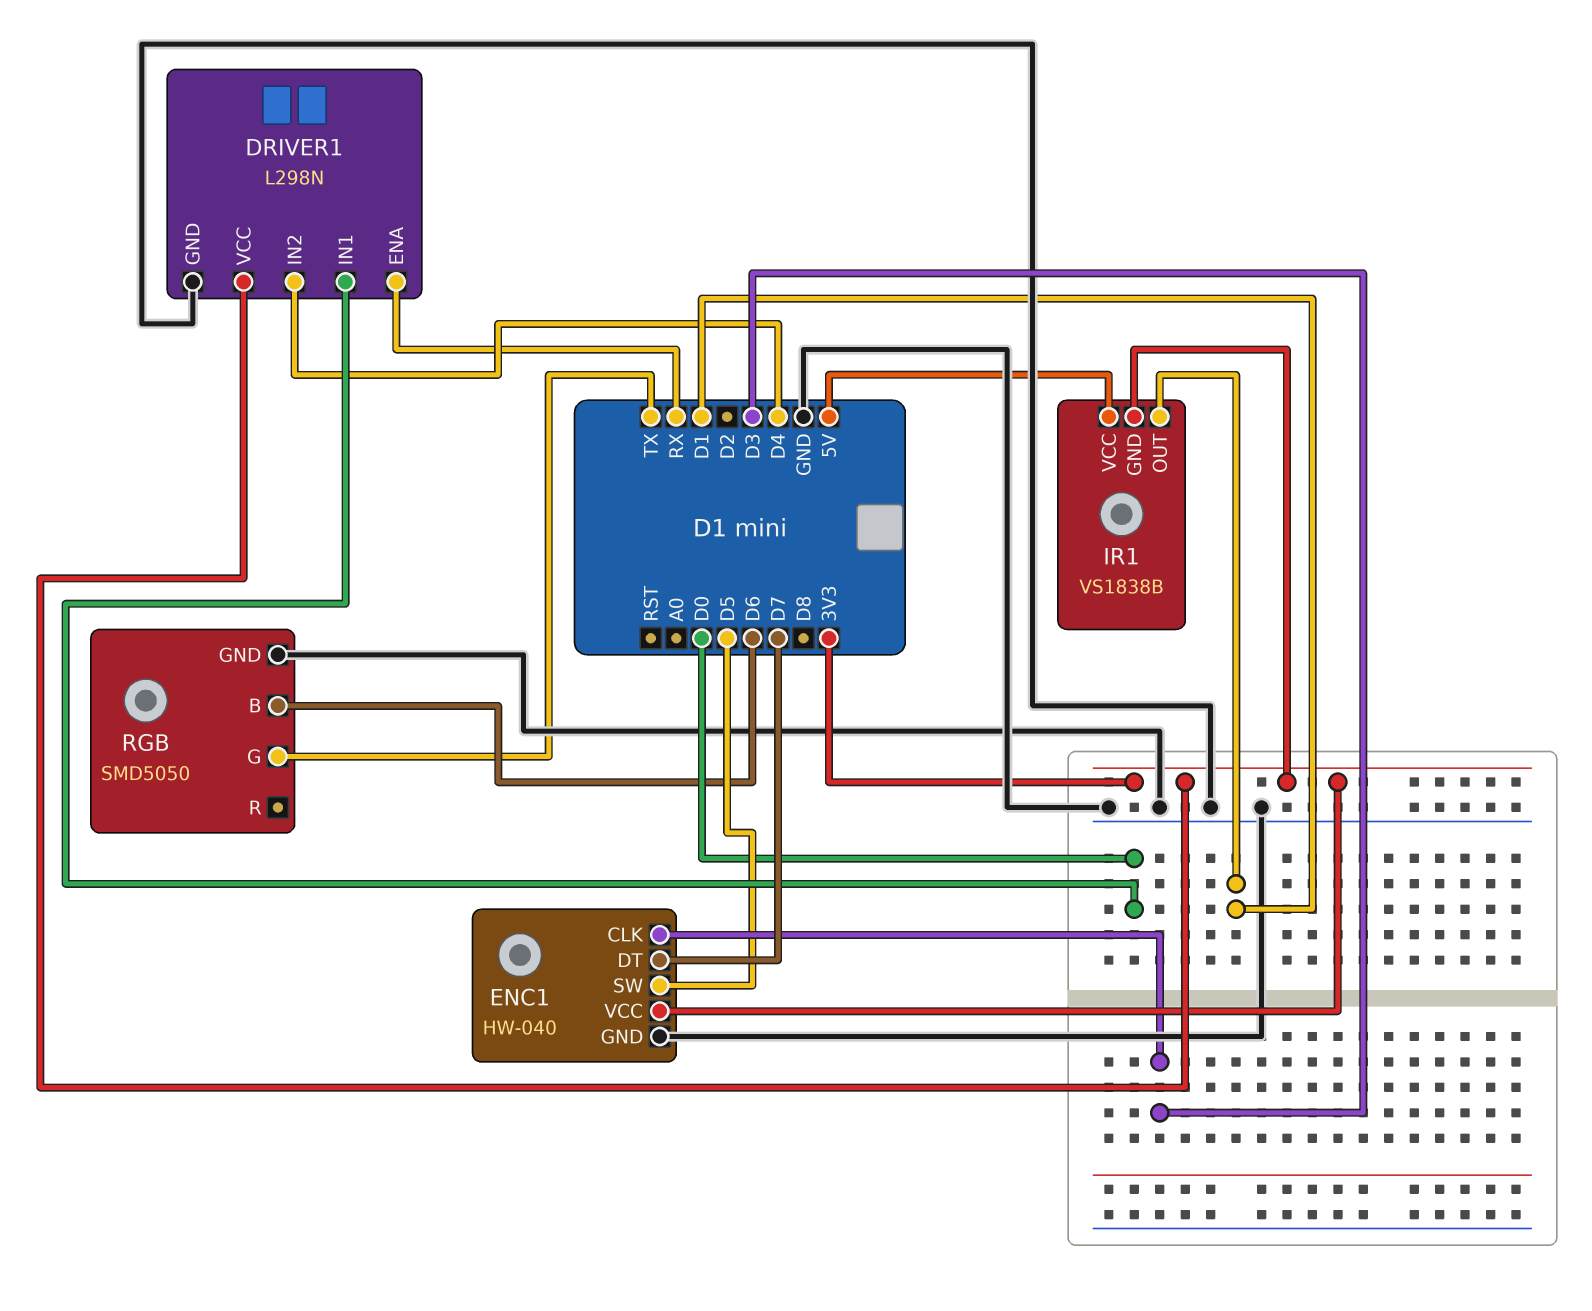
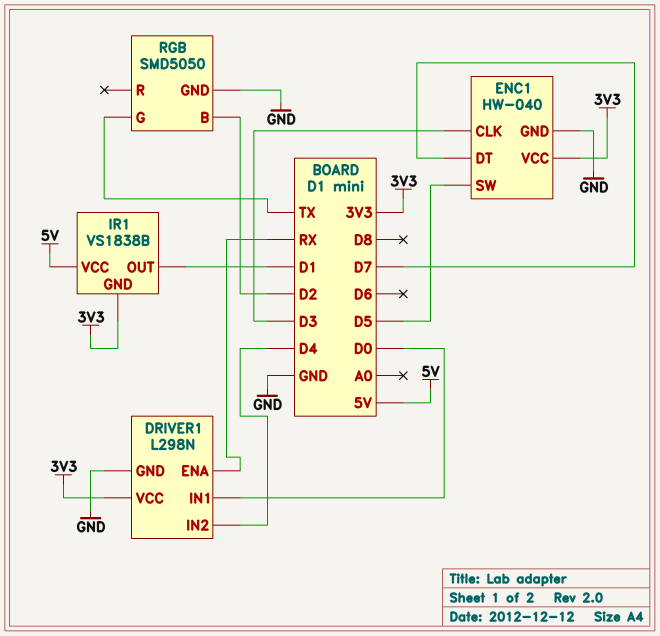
RGB pin B: D6 -> D2

